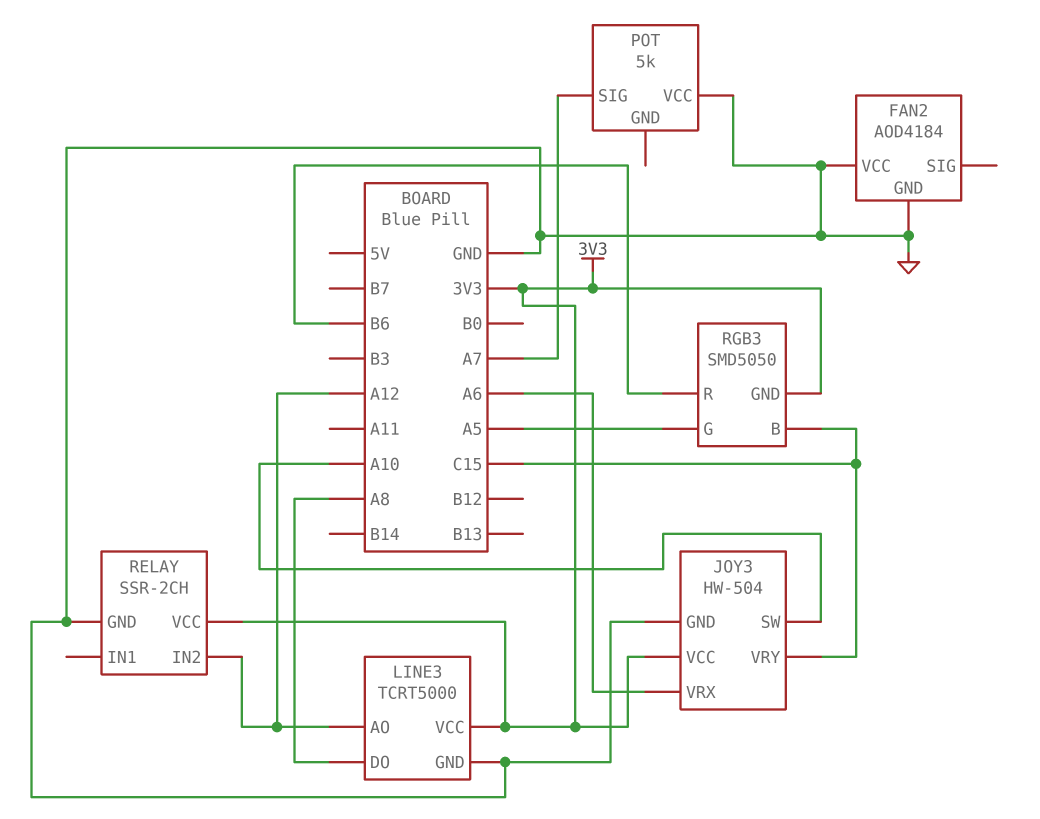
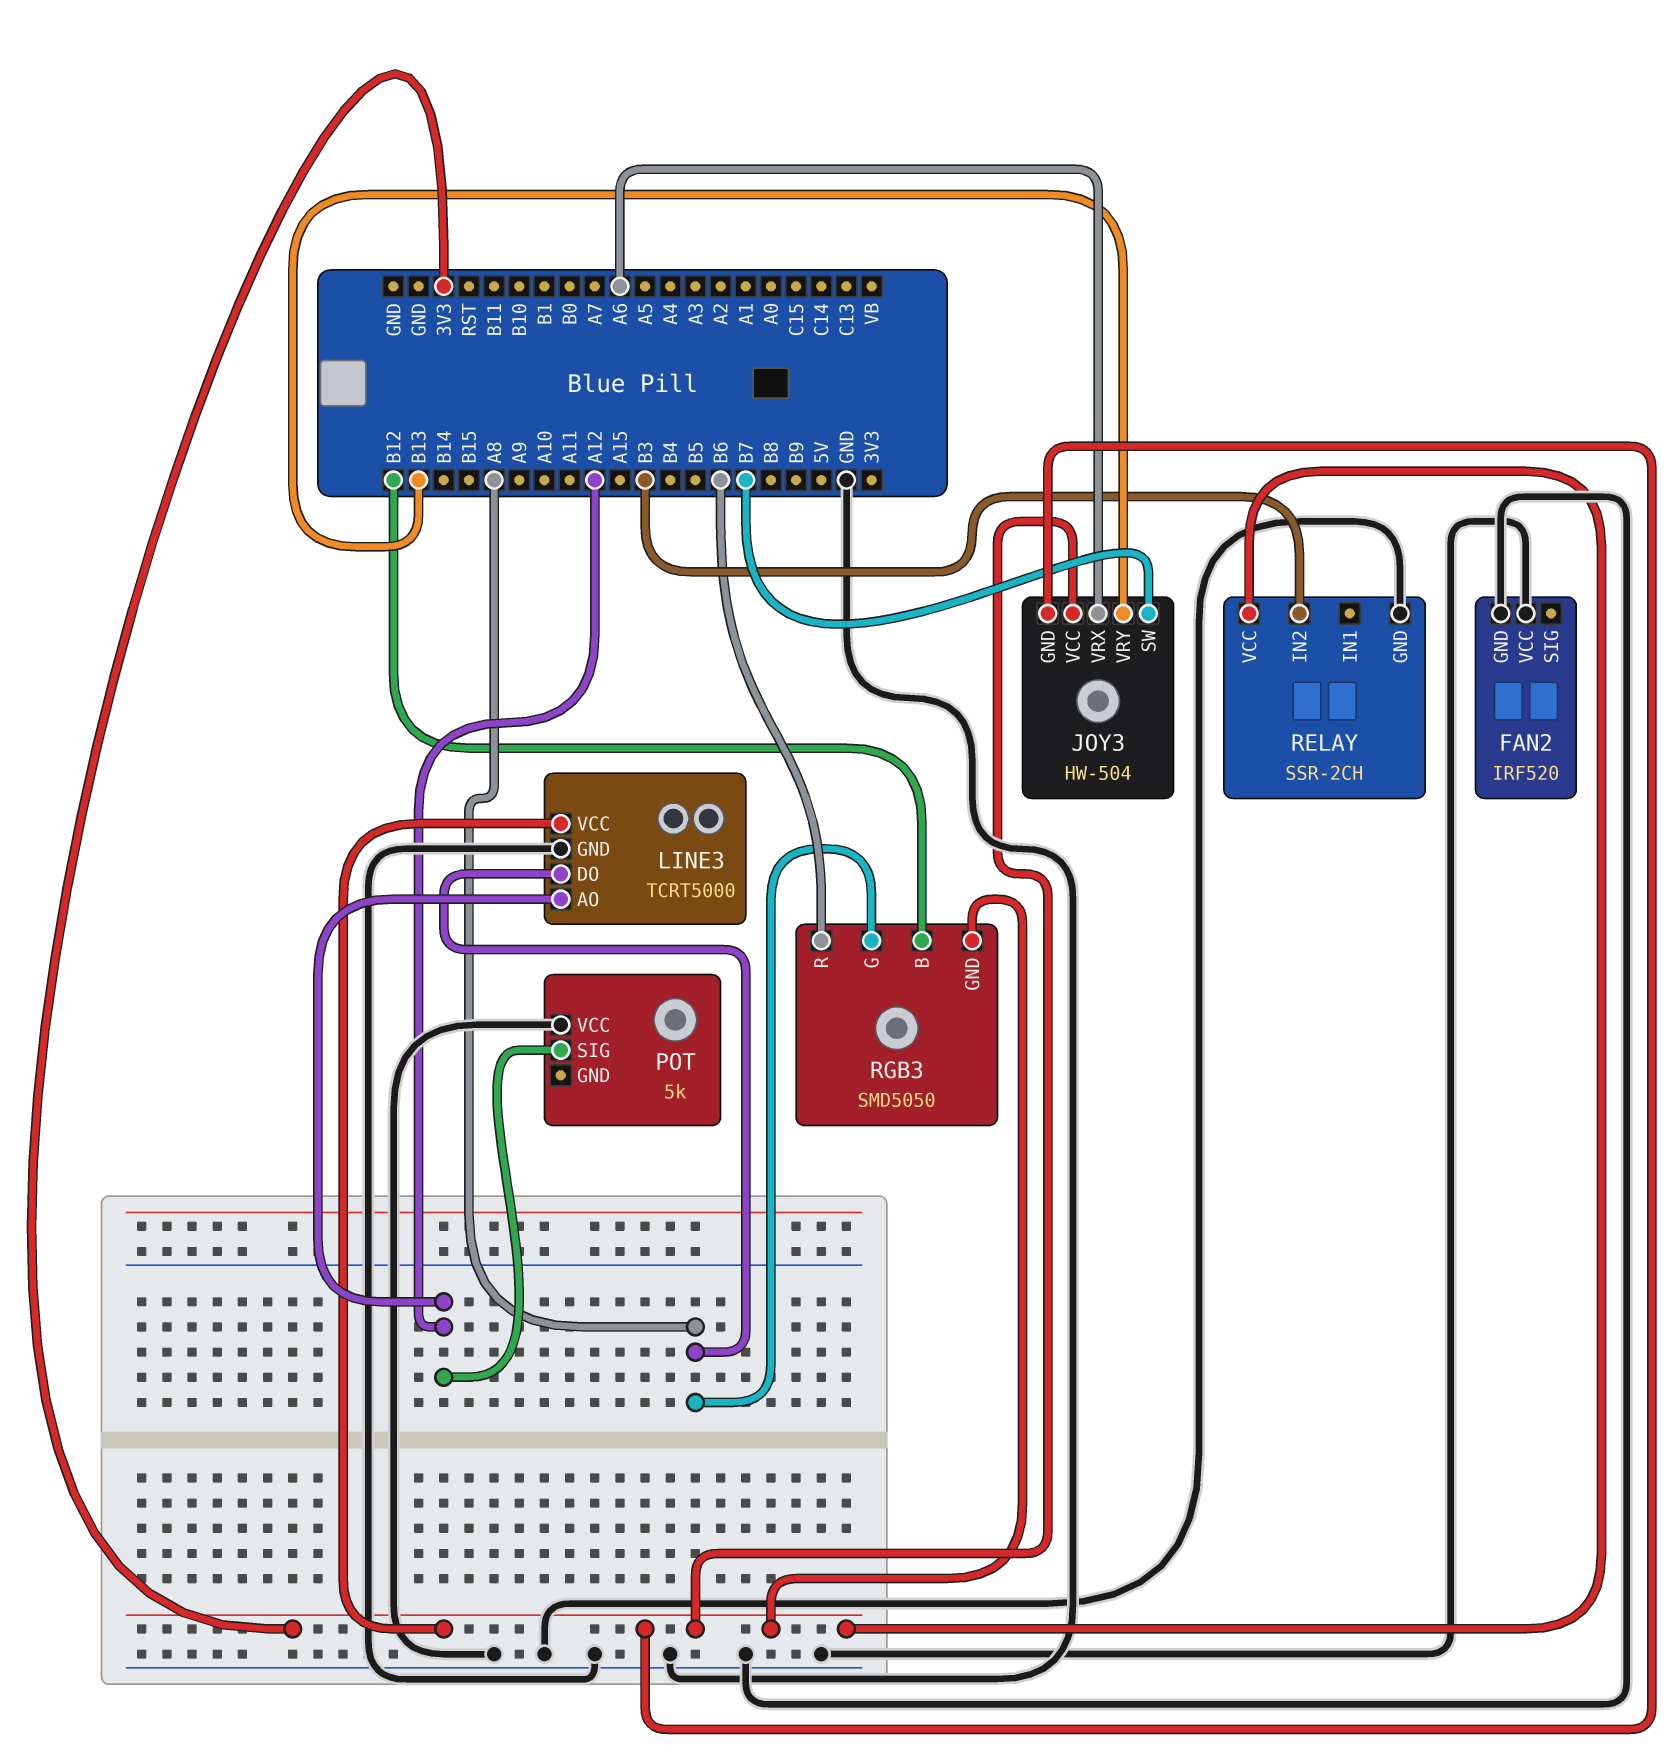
FAN2: AOD4184 -> IRF520
JOY3 pin GND: GND -> 3V3
JOY3 pin SW: A10 -> B7
JOY3 pin VRY: C15 -> B13
POT pin SIG: A7 -> A12
RELAY pin IN2: A12 -> B3
RGB3 pin B: C15 -> B12
RGB3 pin G: A5 -> A8

